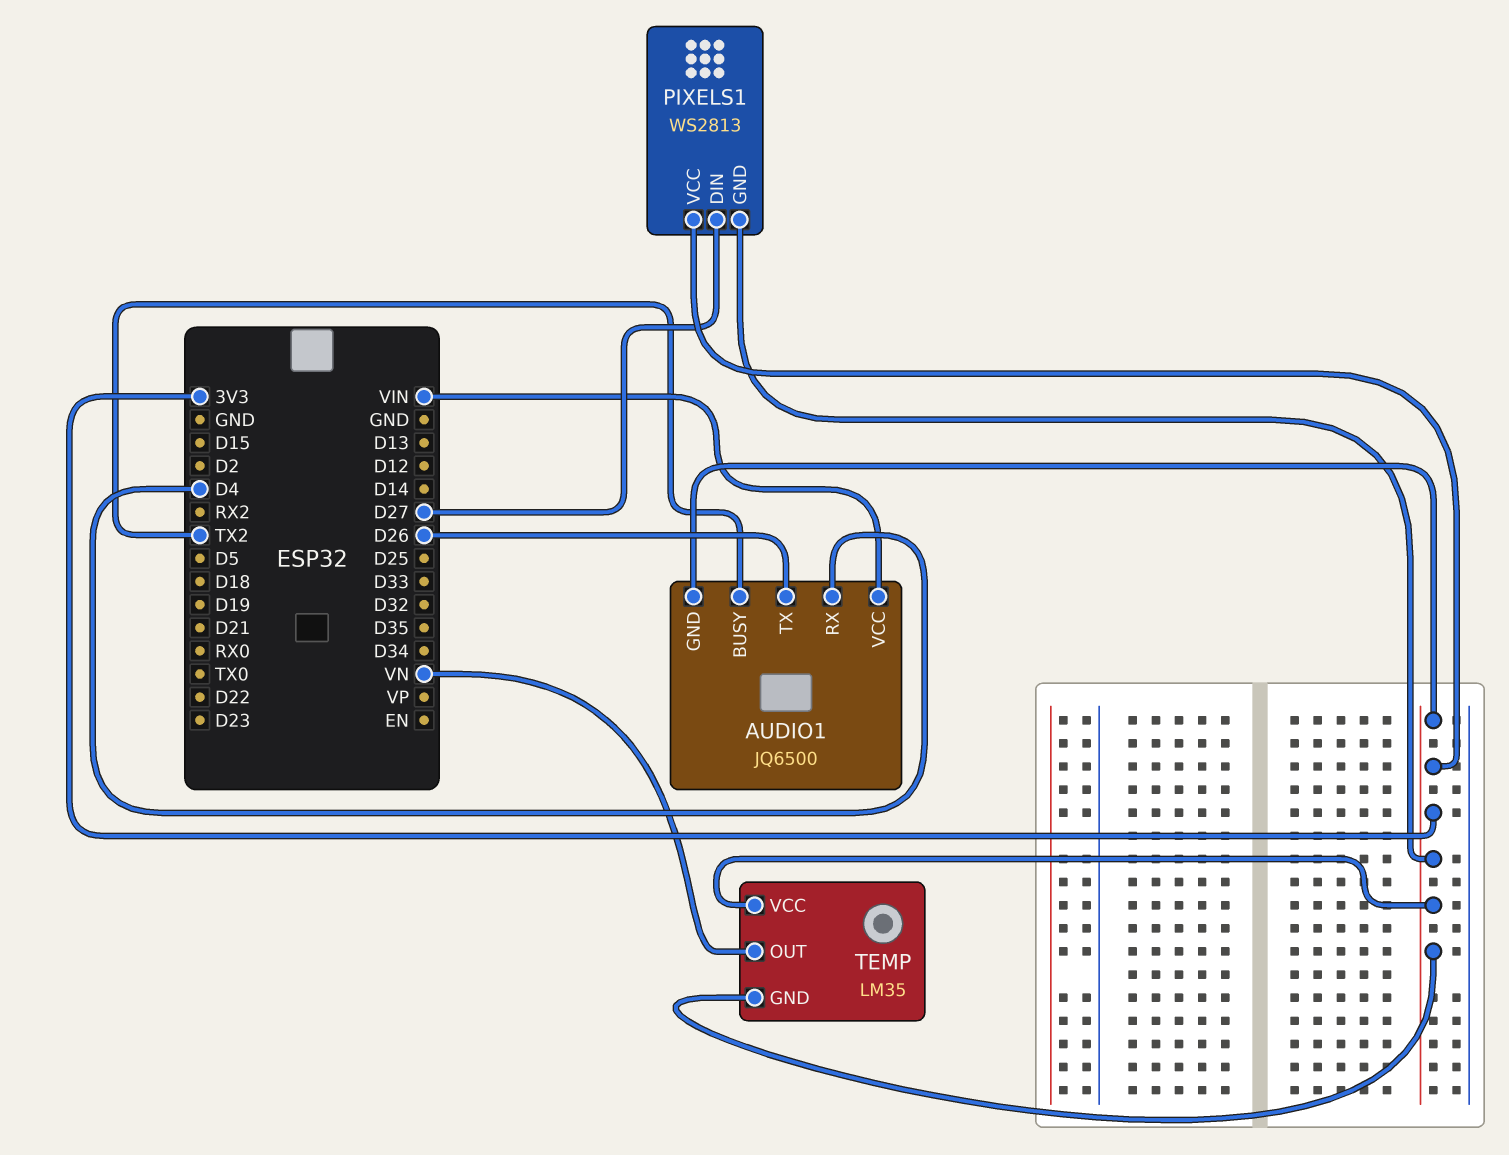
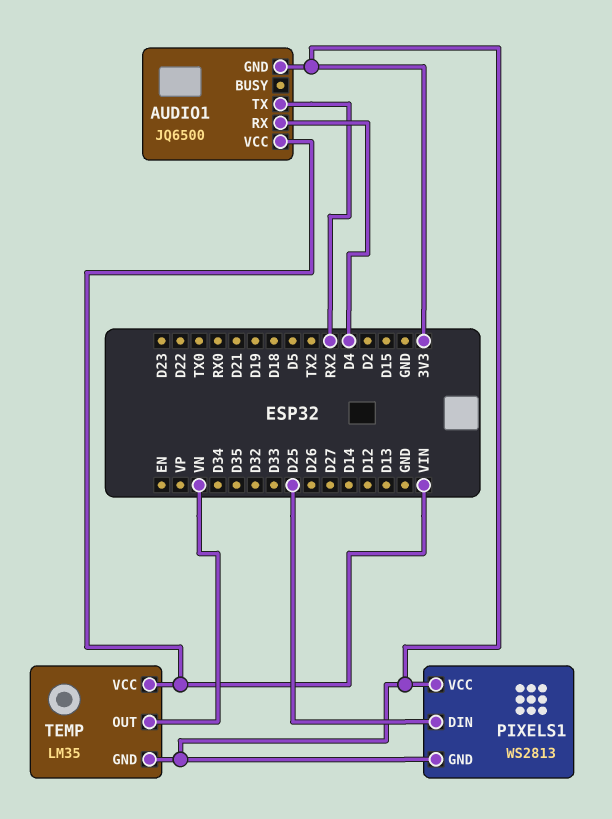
AUDIO1 pin BUSY: TX2 -> none
AUDIO1 pin TX: D26 -> RX2
PIXELS1 pin DIN: D27 -> D25
TEMP pin VCC: 3V3 -> VIN

